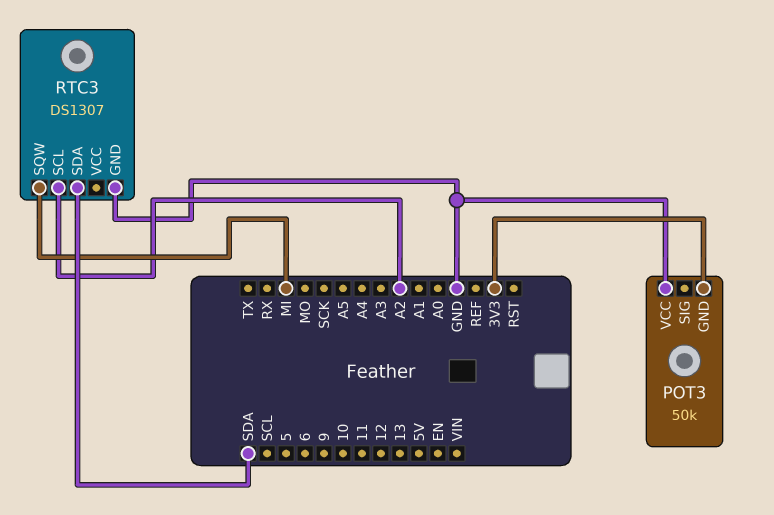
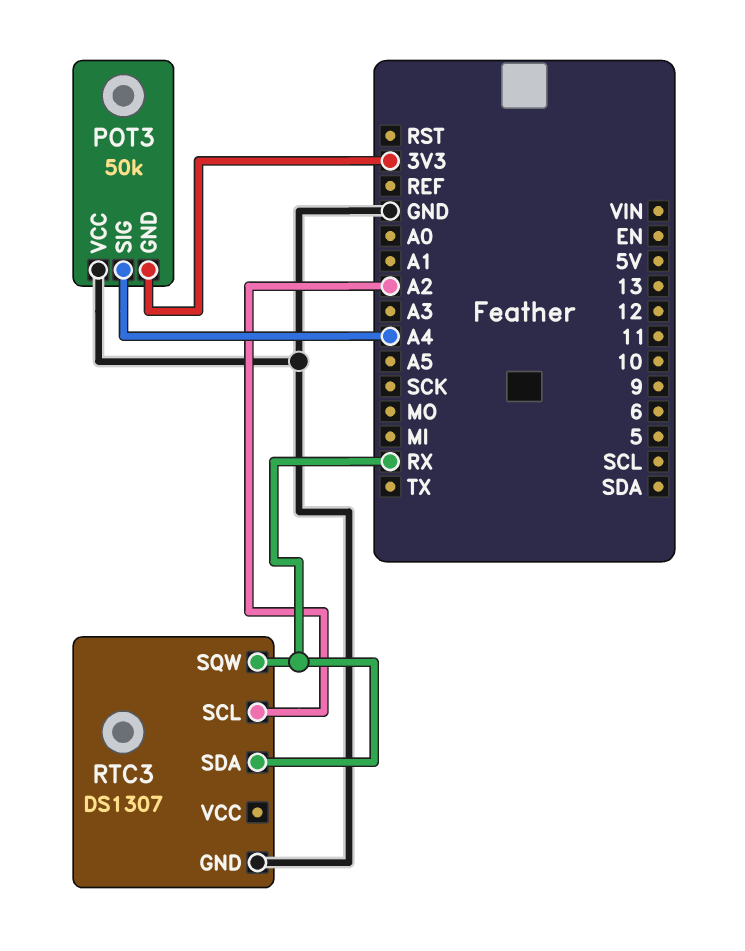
POT3 pin SIG: none -> A4
RTC3 pin SDA: SDA -> RX
RTC3 pin SQW: MI -> RX

